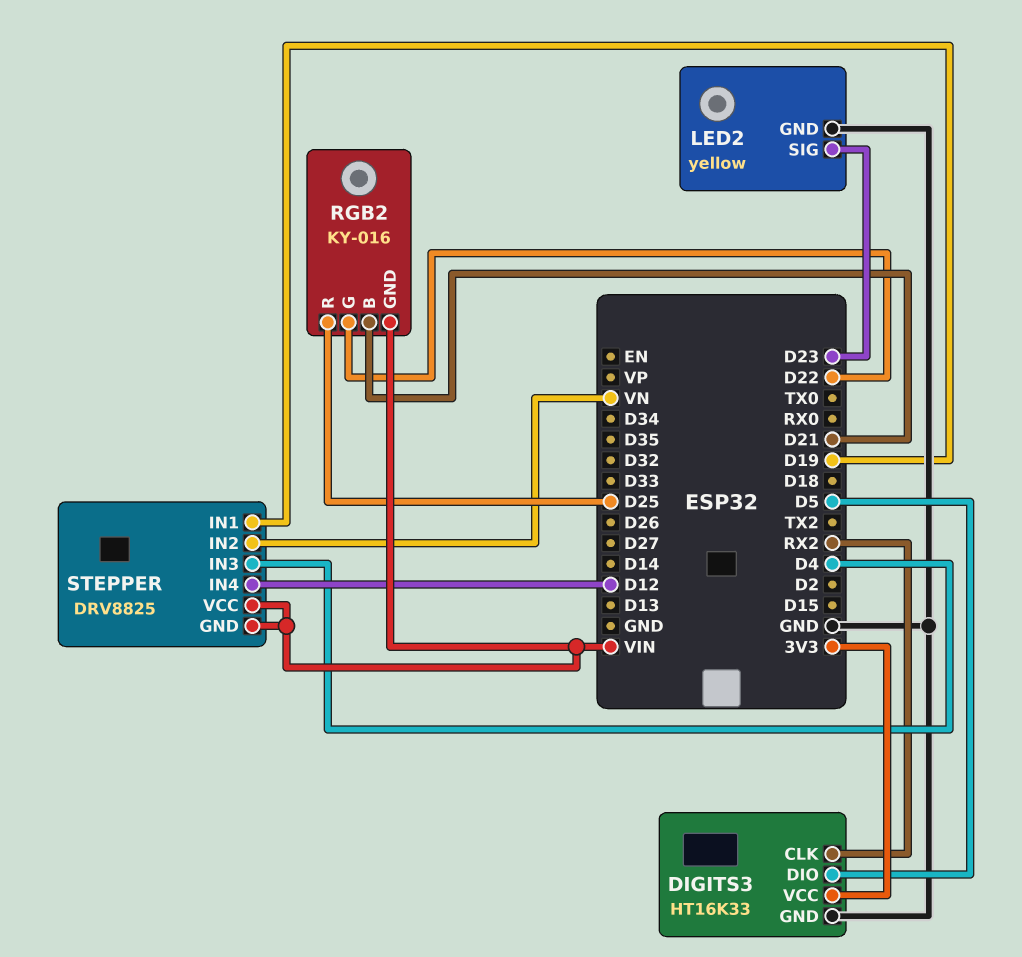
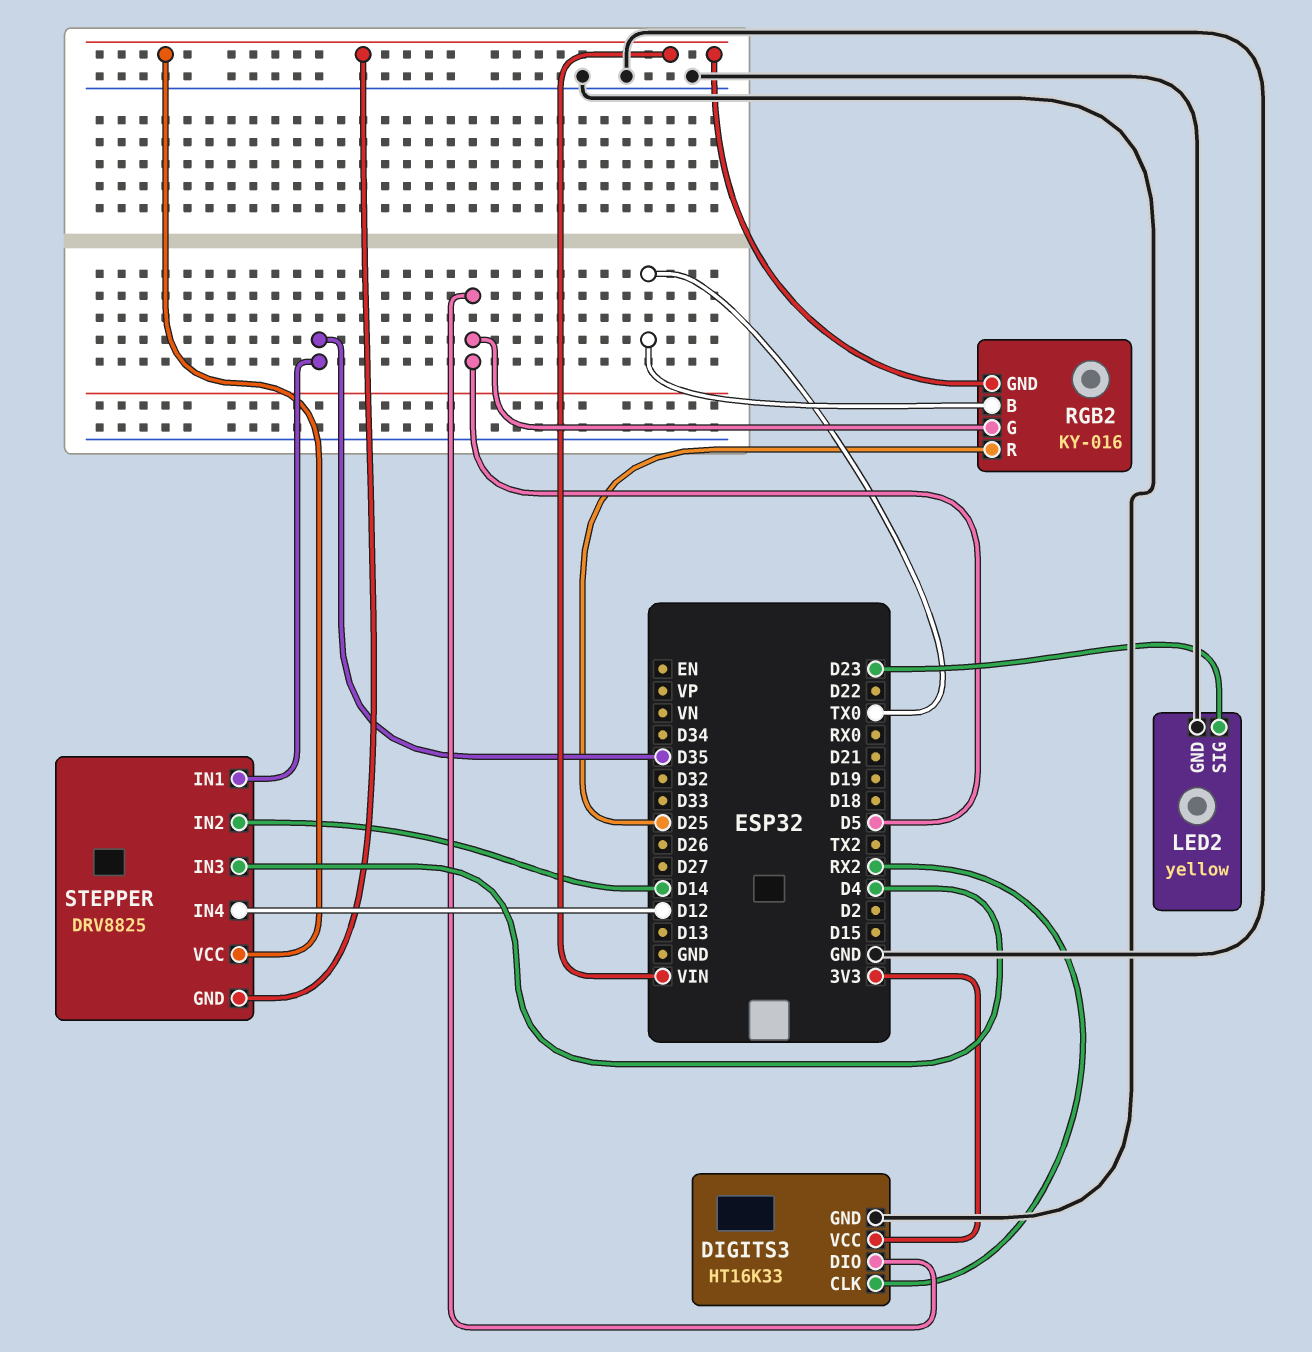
RGB2 pin B: D21 -> TX0
RGB2 pin G: D22 -> D5
STEPPER pin IN1: D19 -> D35
STEPPER pin IN2: VN -> D14

